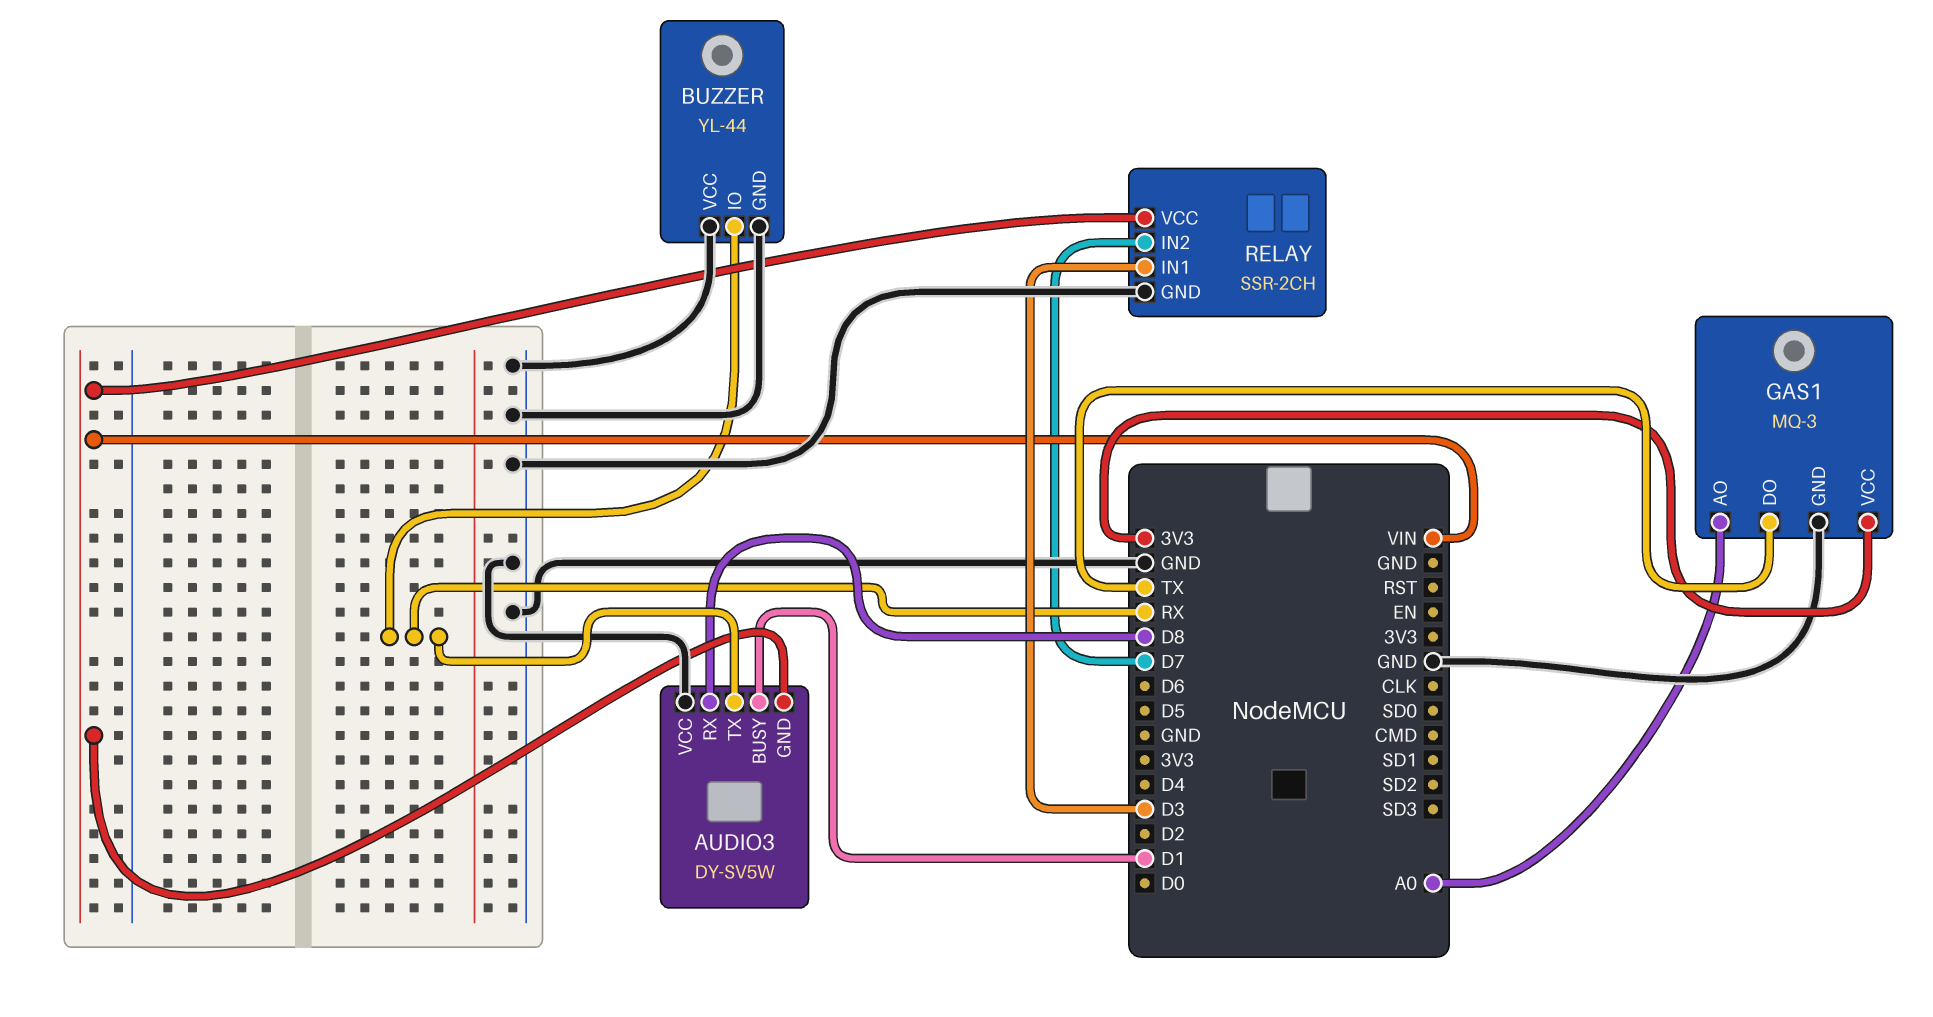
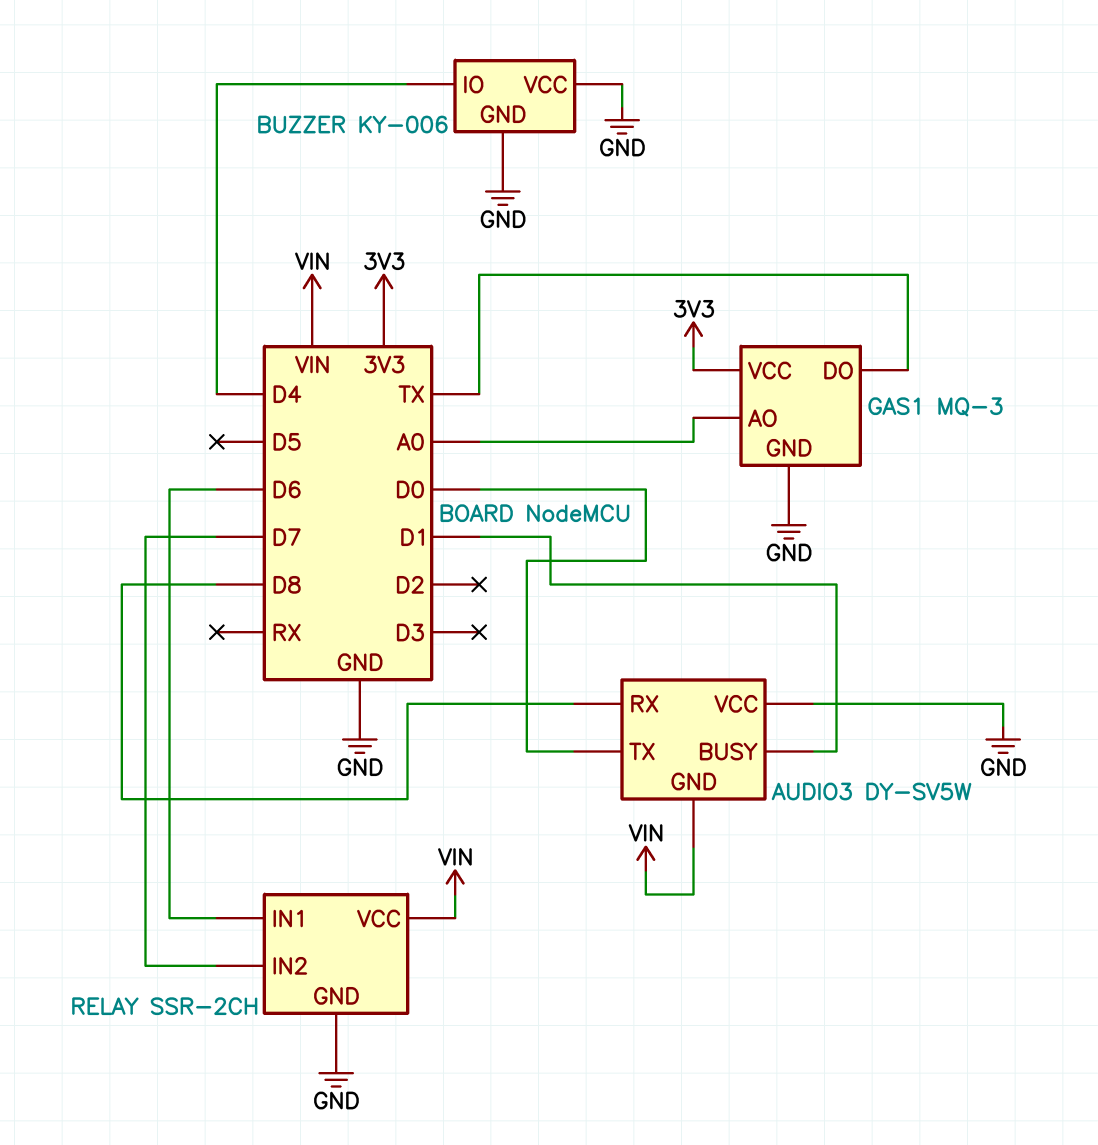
AUDIO3 pin TX: RX -> D0
BUZZER: YL-44 -> KY-006
BUZZER pin IO: RX -> D4
RELAY pin IN1: D3 -> D6

